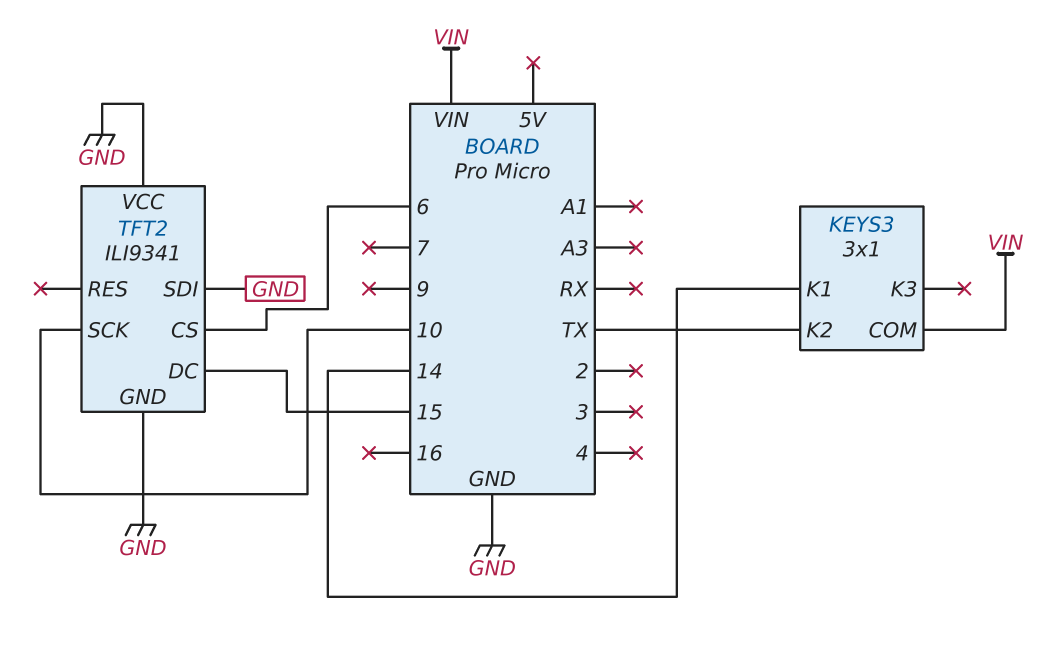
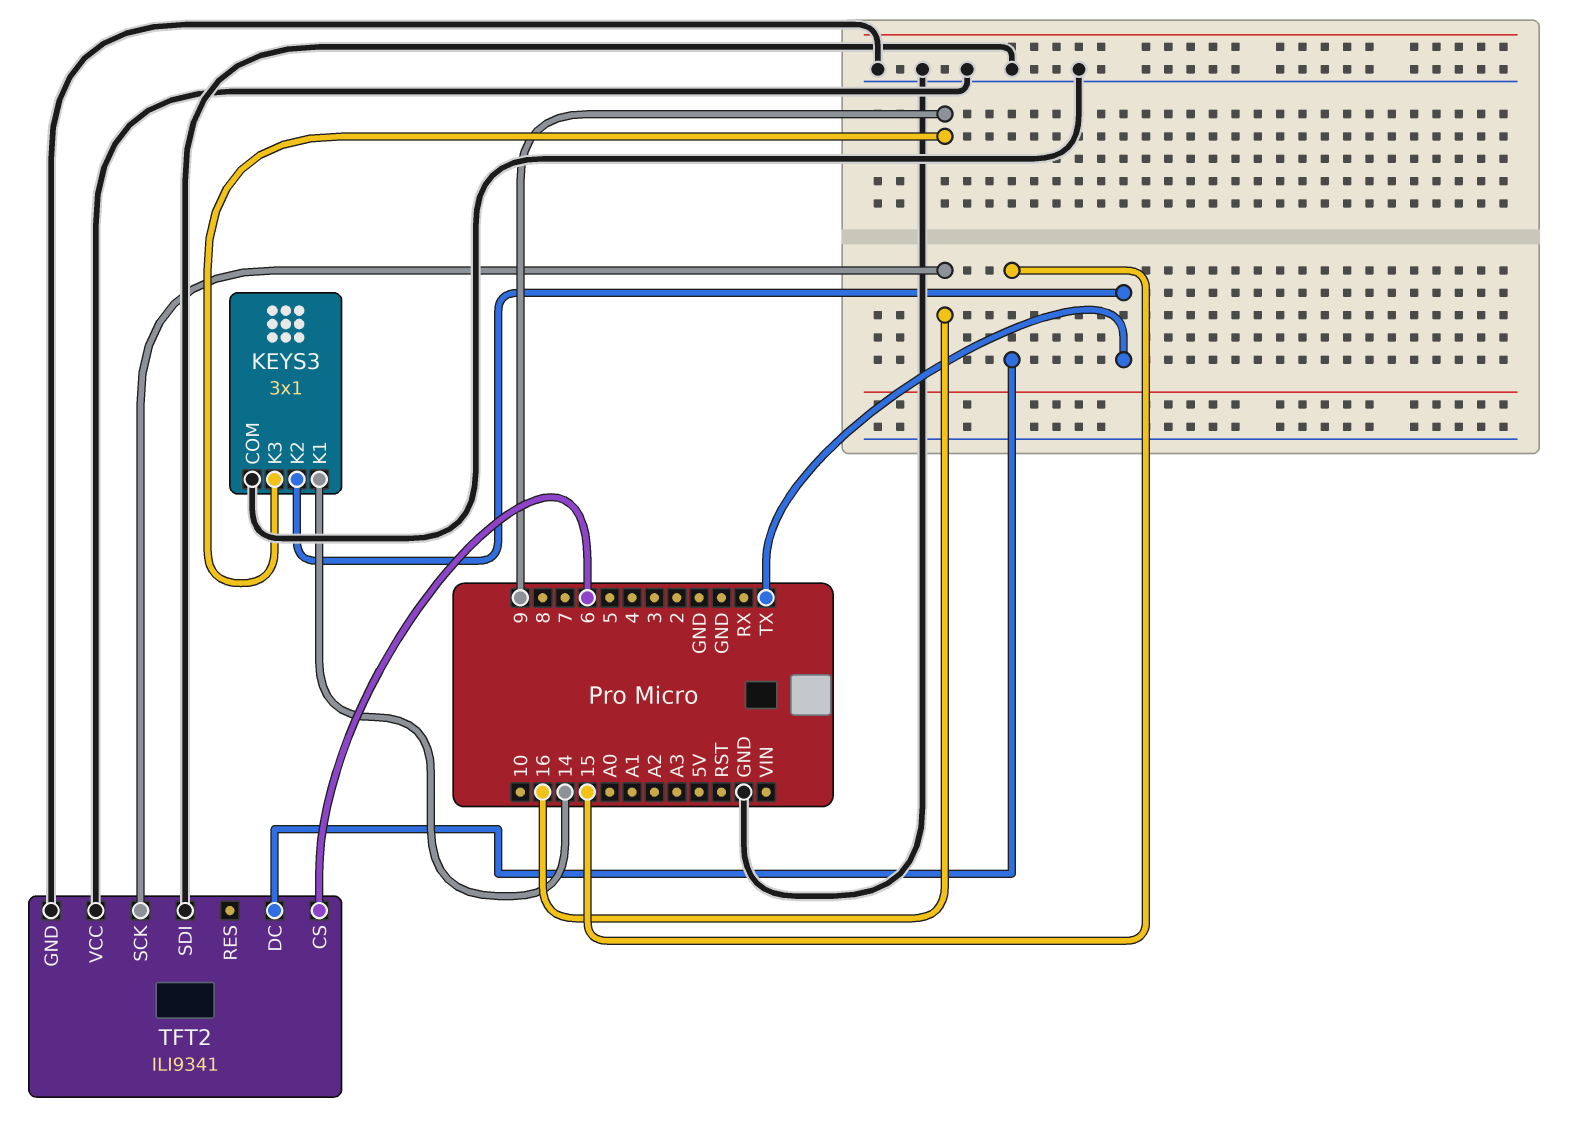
KEYS3 pin COM: VIN -> GND
KEYS3 pin K3: none -> 9
TFT2 pin SCK: 10 -> 16

